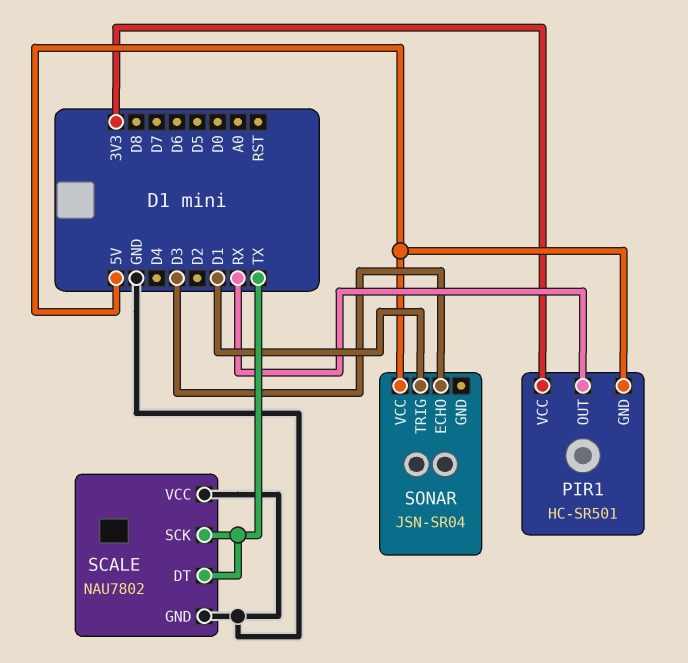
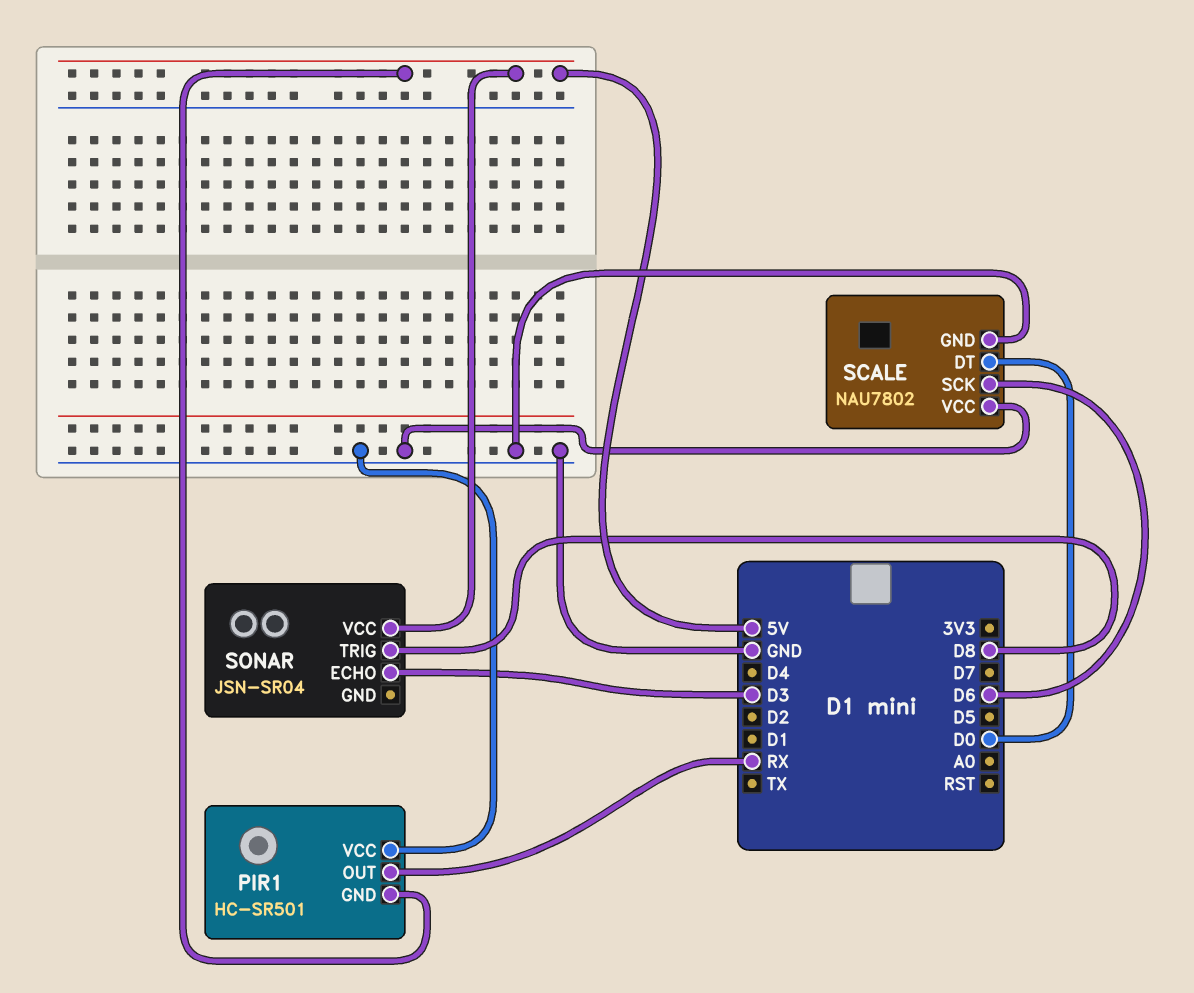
PIR1 pin VCC: 3V3 -> GND
SCALE pin DT: TX -> D0
SCALE pin SCK: TX -> D6
SONAR pin TRIG: D1 -> D8

